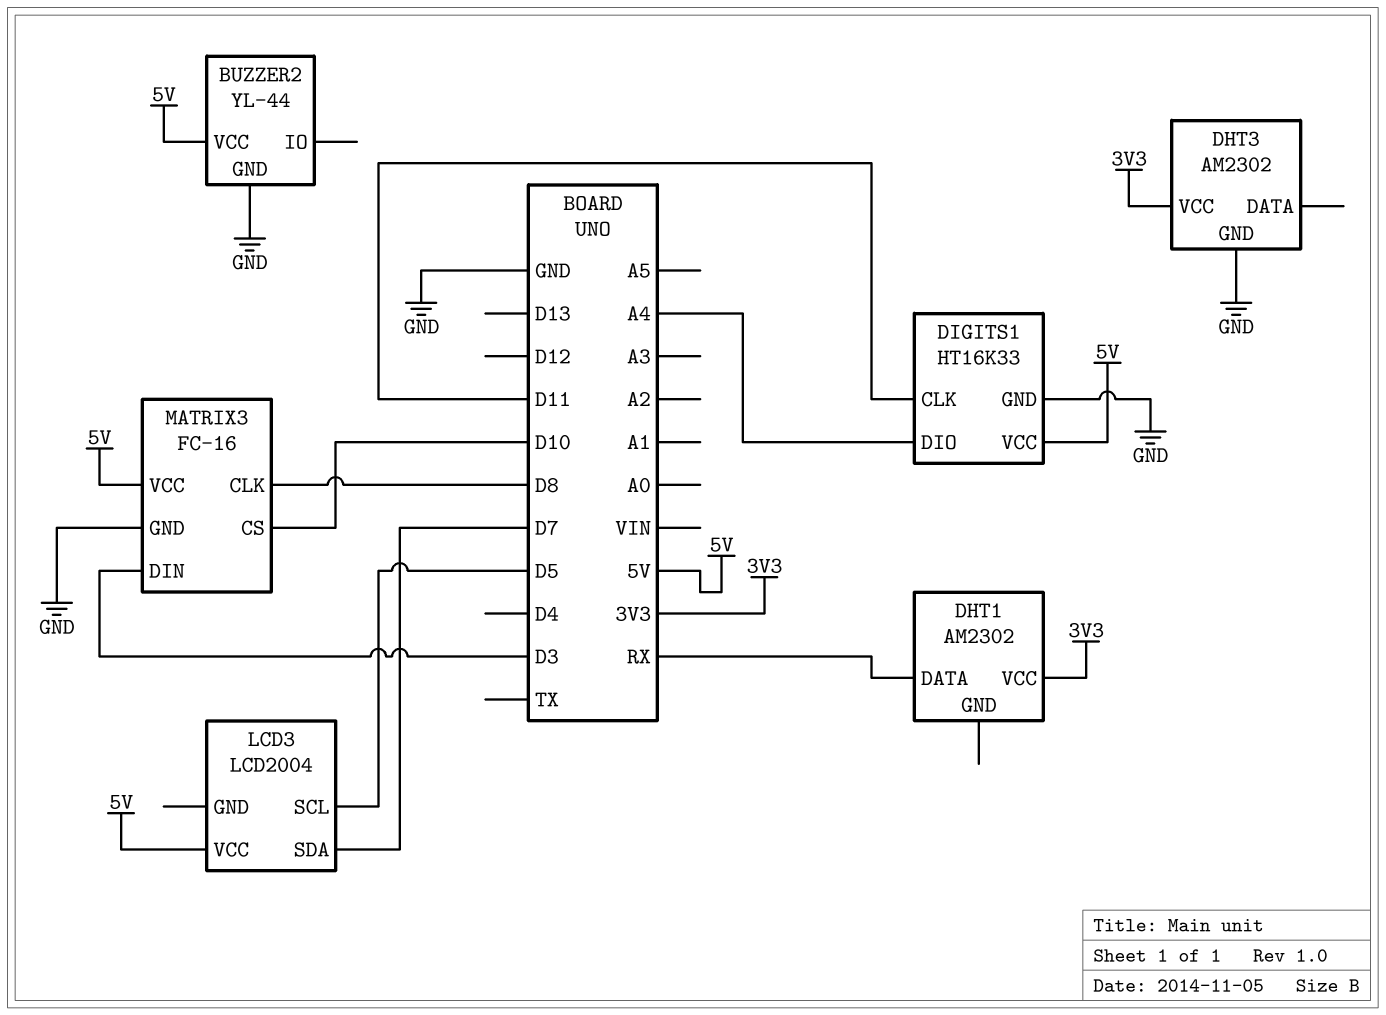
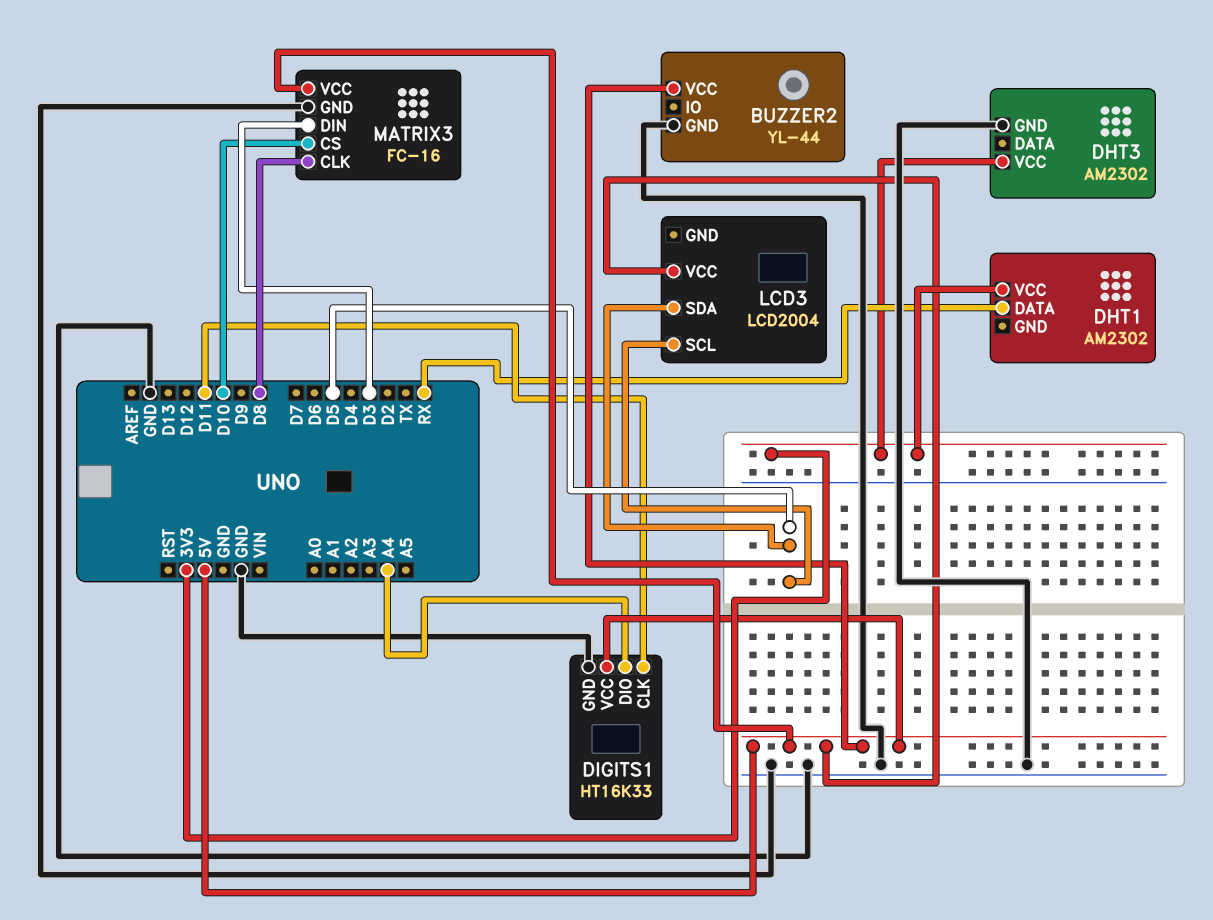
LCD3 pin SDA: D7 -> D5

